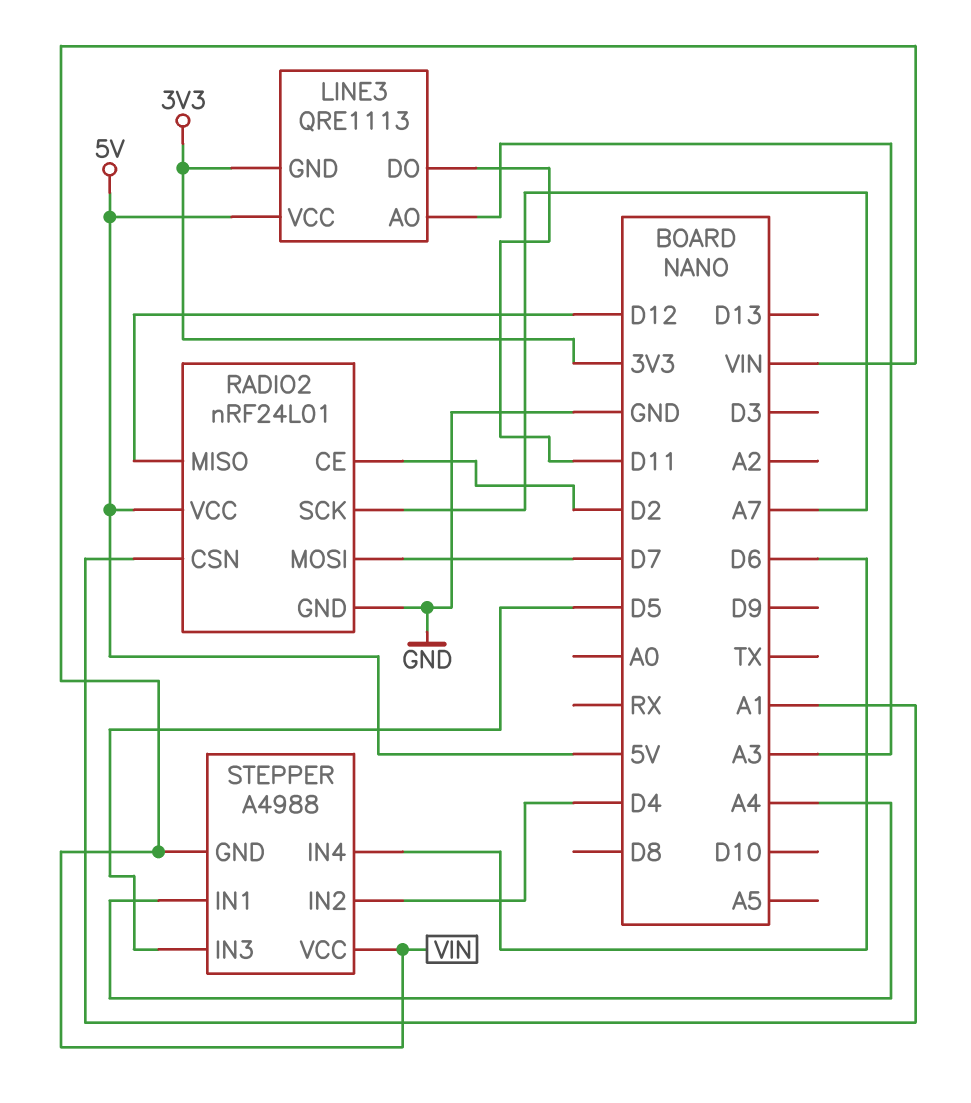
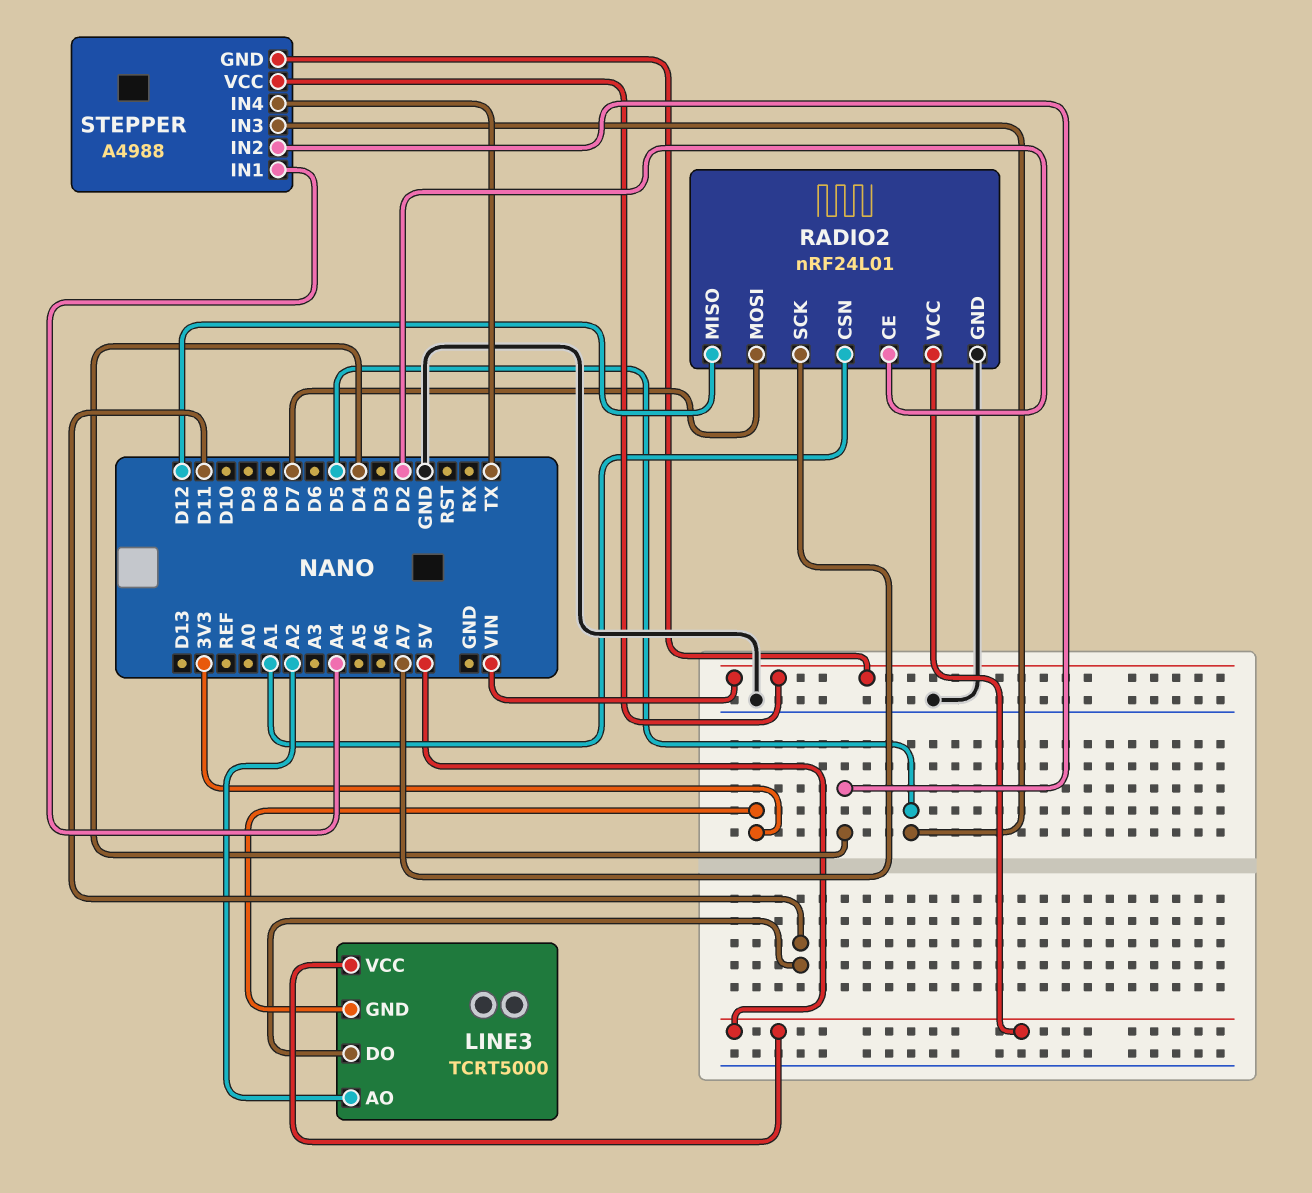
LINE3: QRE1113 -> TCRT5000
LINE3 pin AO: A3 -> A2
STEPPER pin IN4: D6 -> TX

